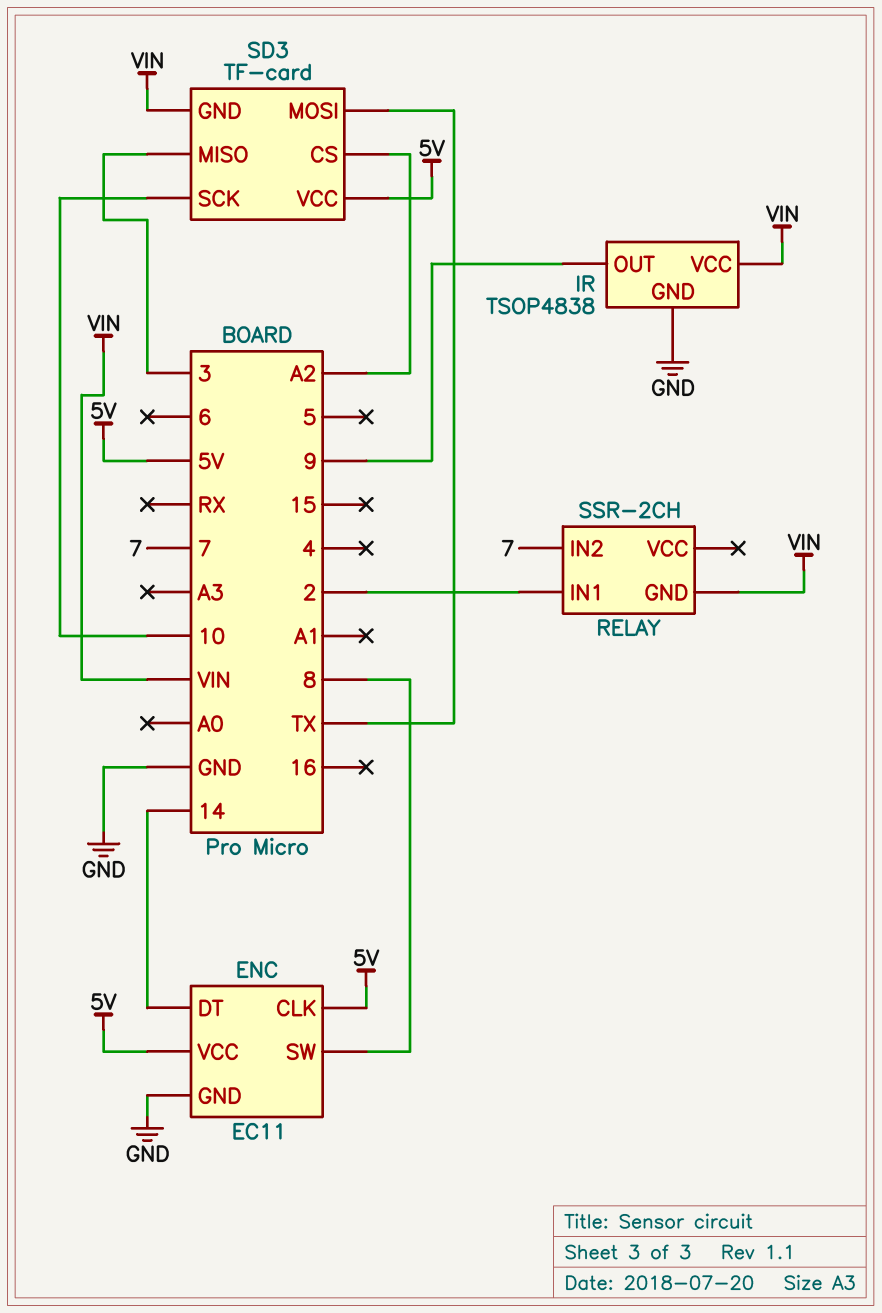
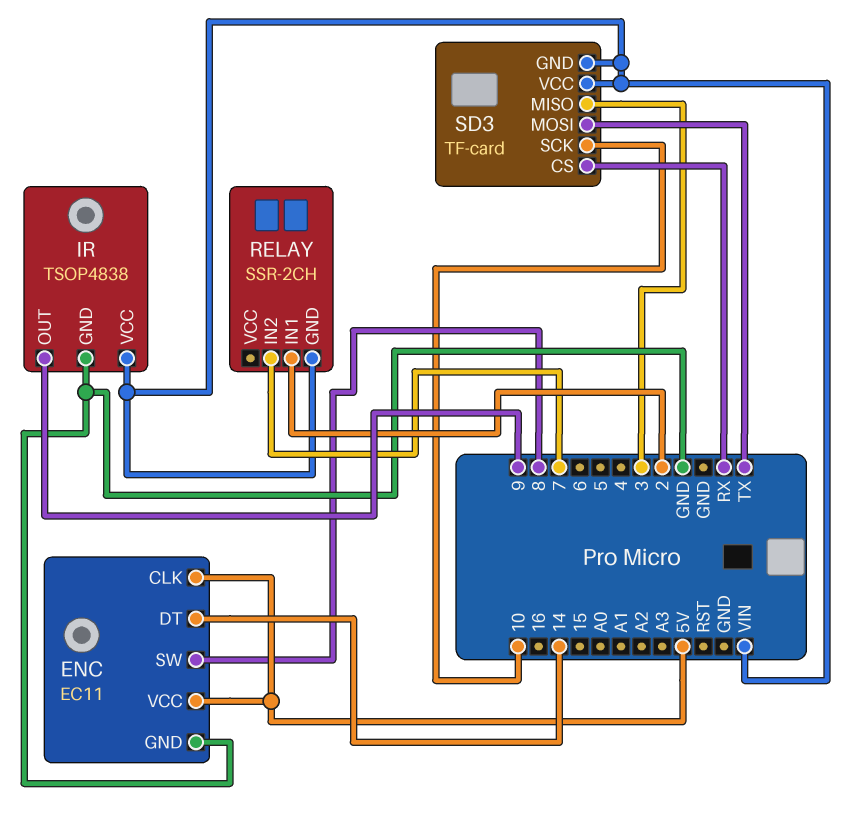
SD3 pin CS: A2 -> RX
SD3 pin VCC: 5V -> VIN

